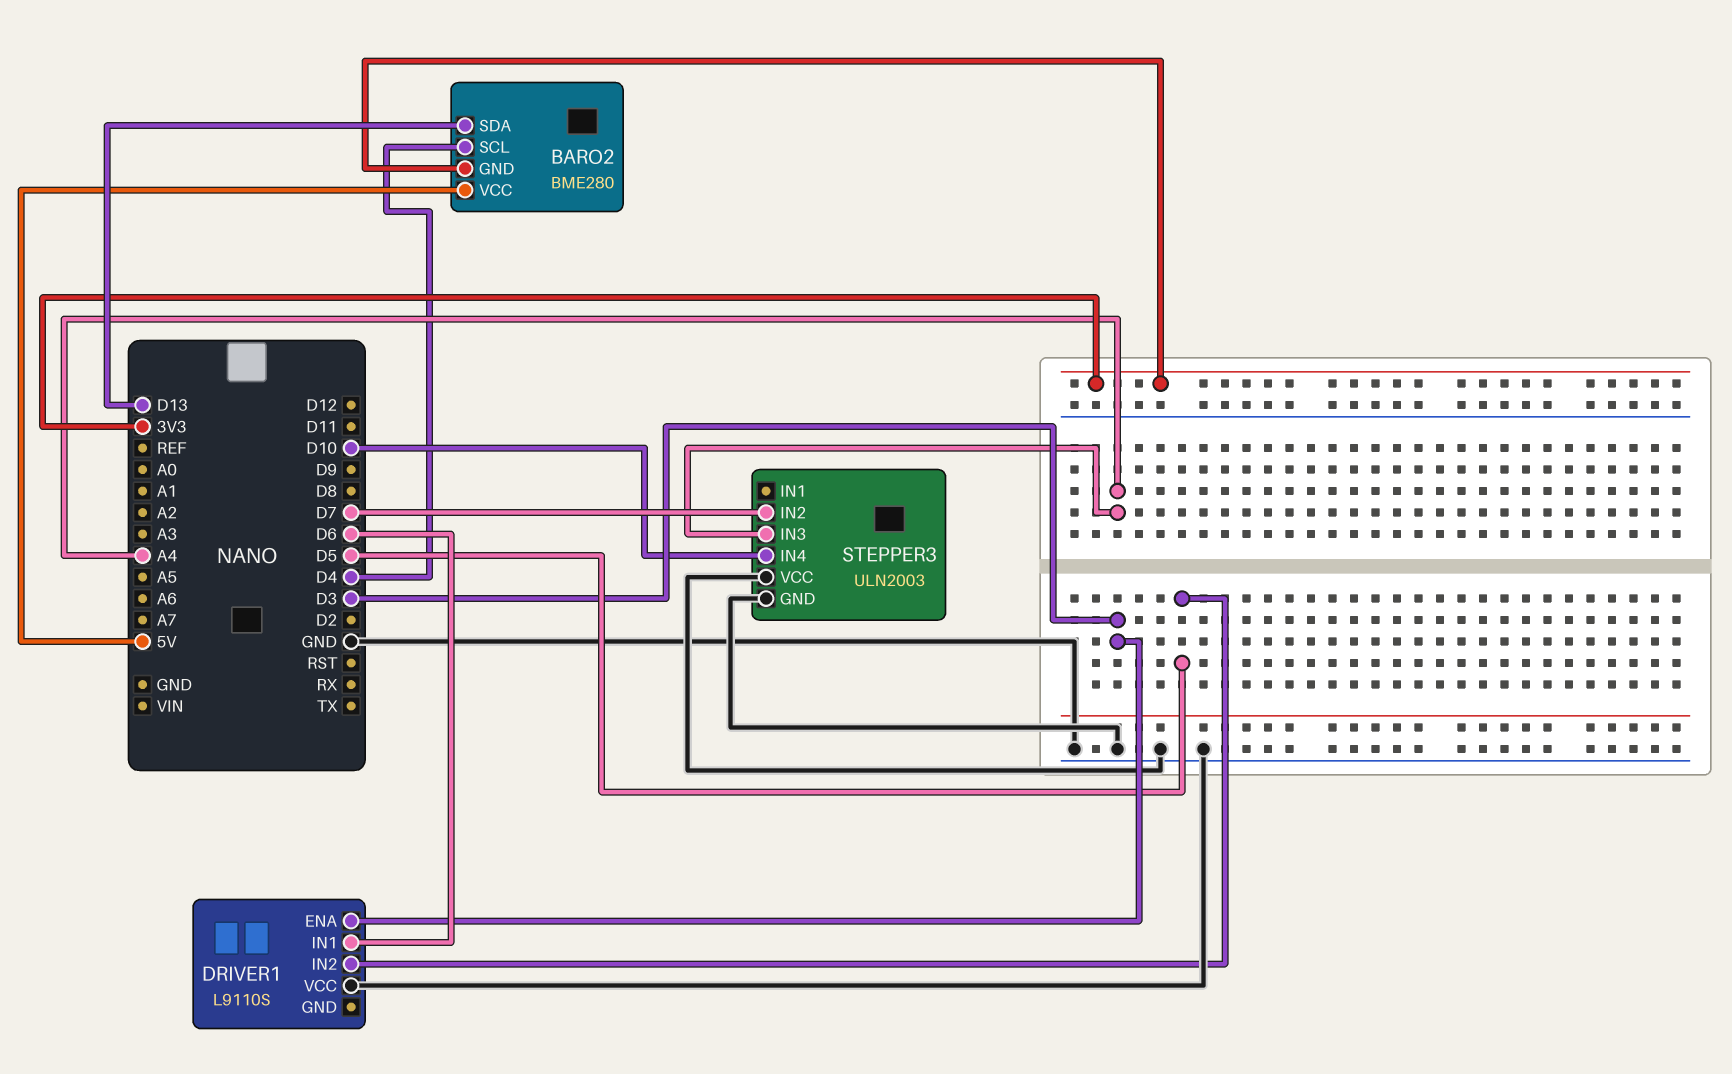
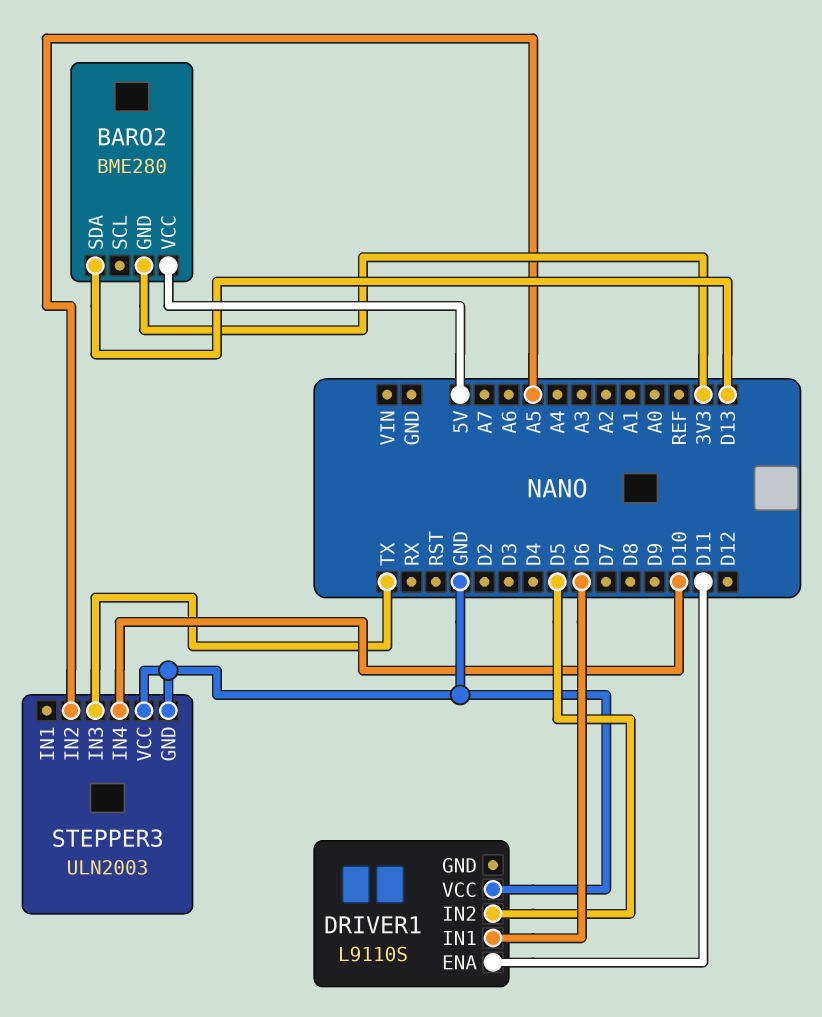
BARO2 pin SCL: D4 -> none
DRIVER1 pin ENA: D3 -> D11
STEPPER3 pin IN2: D7 -> A5
STEPPER3 pin IN3: A4 -> TX

